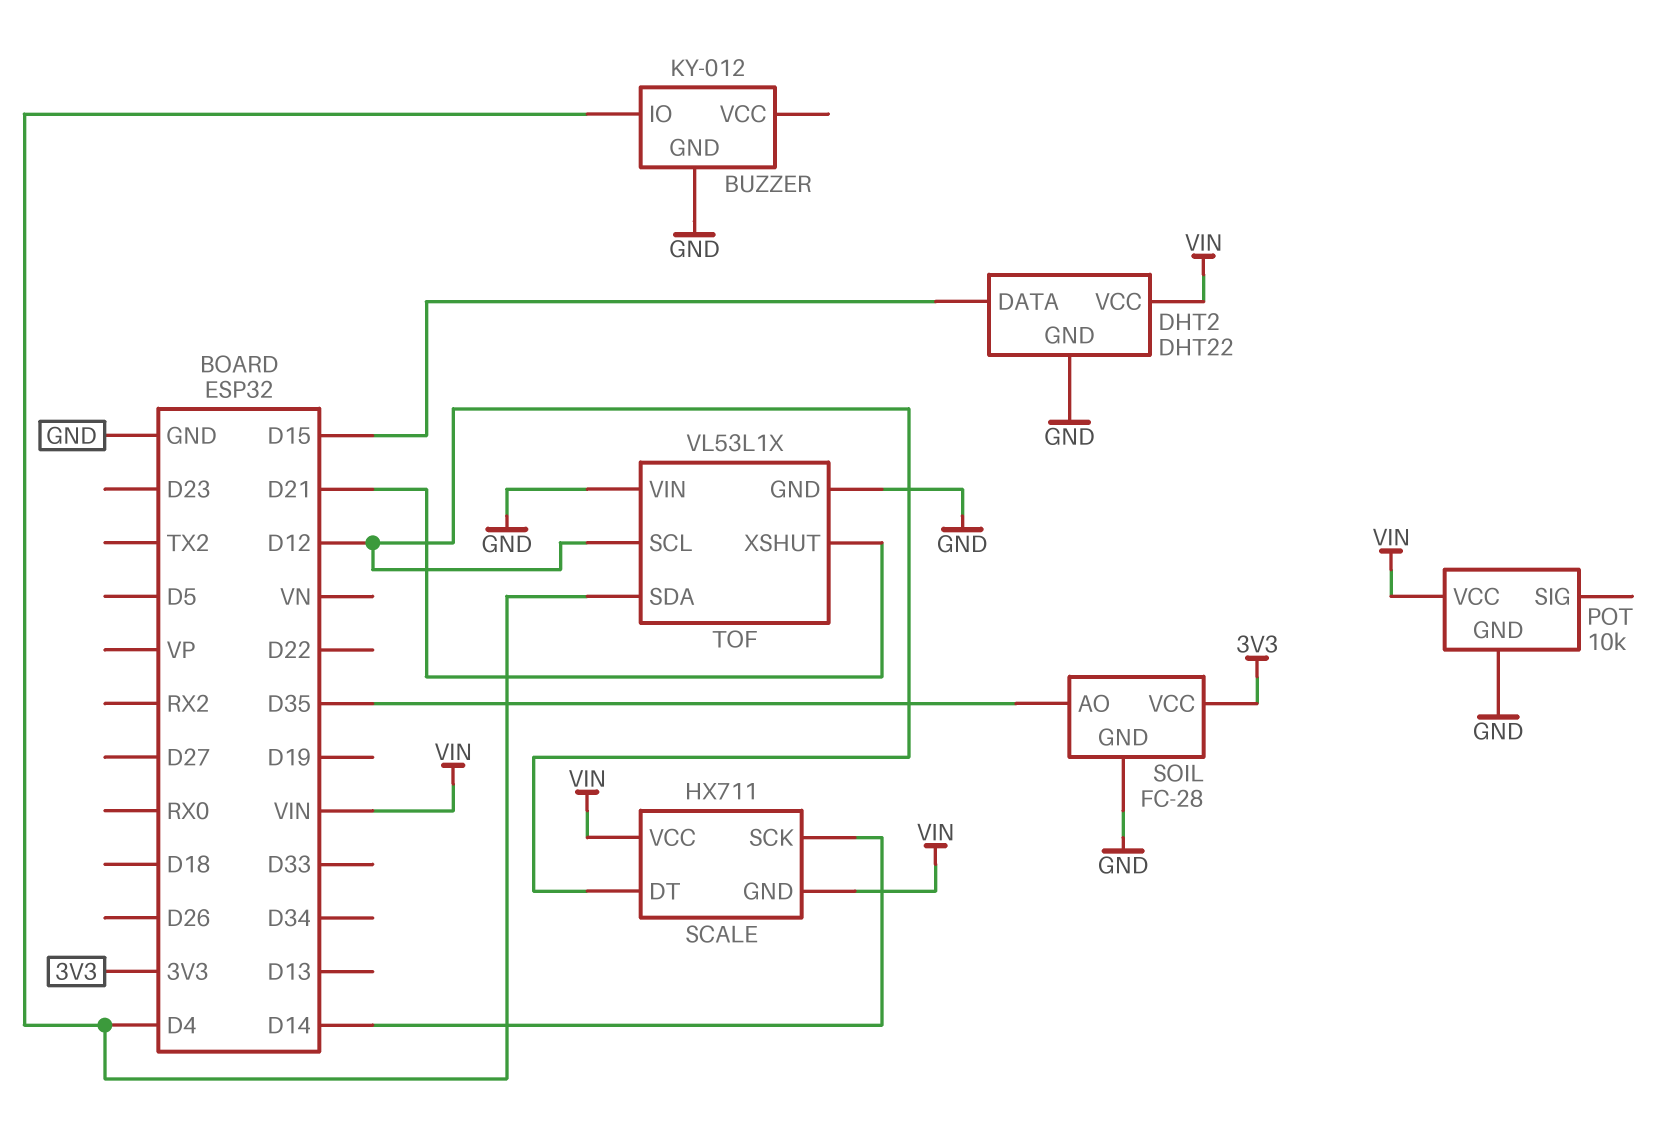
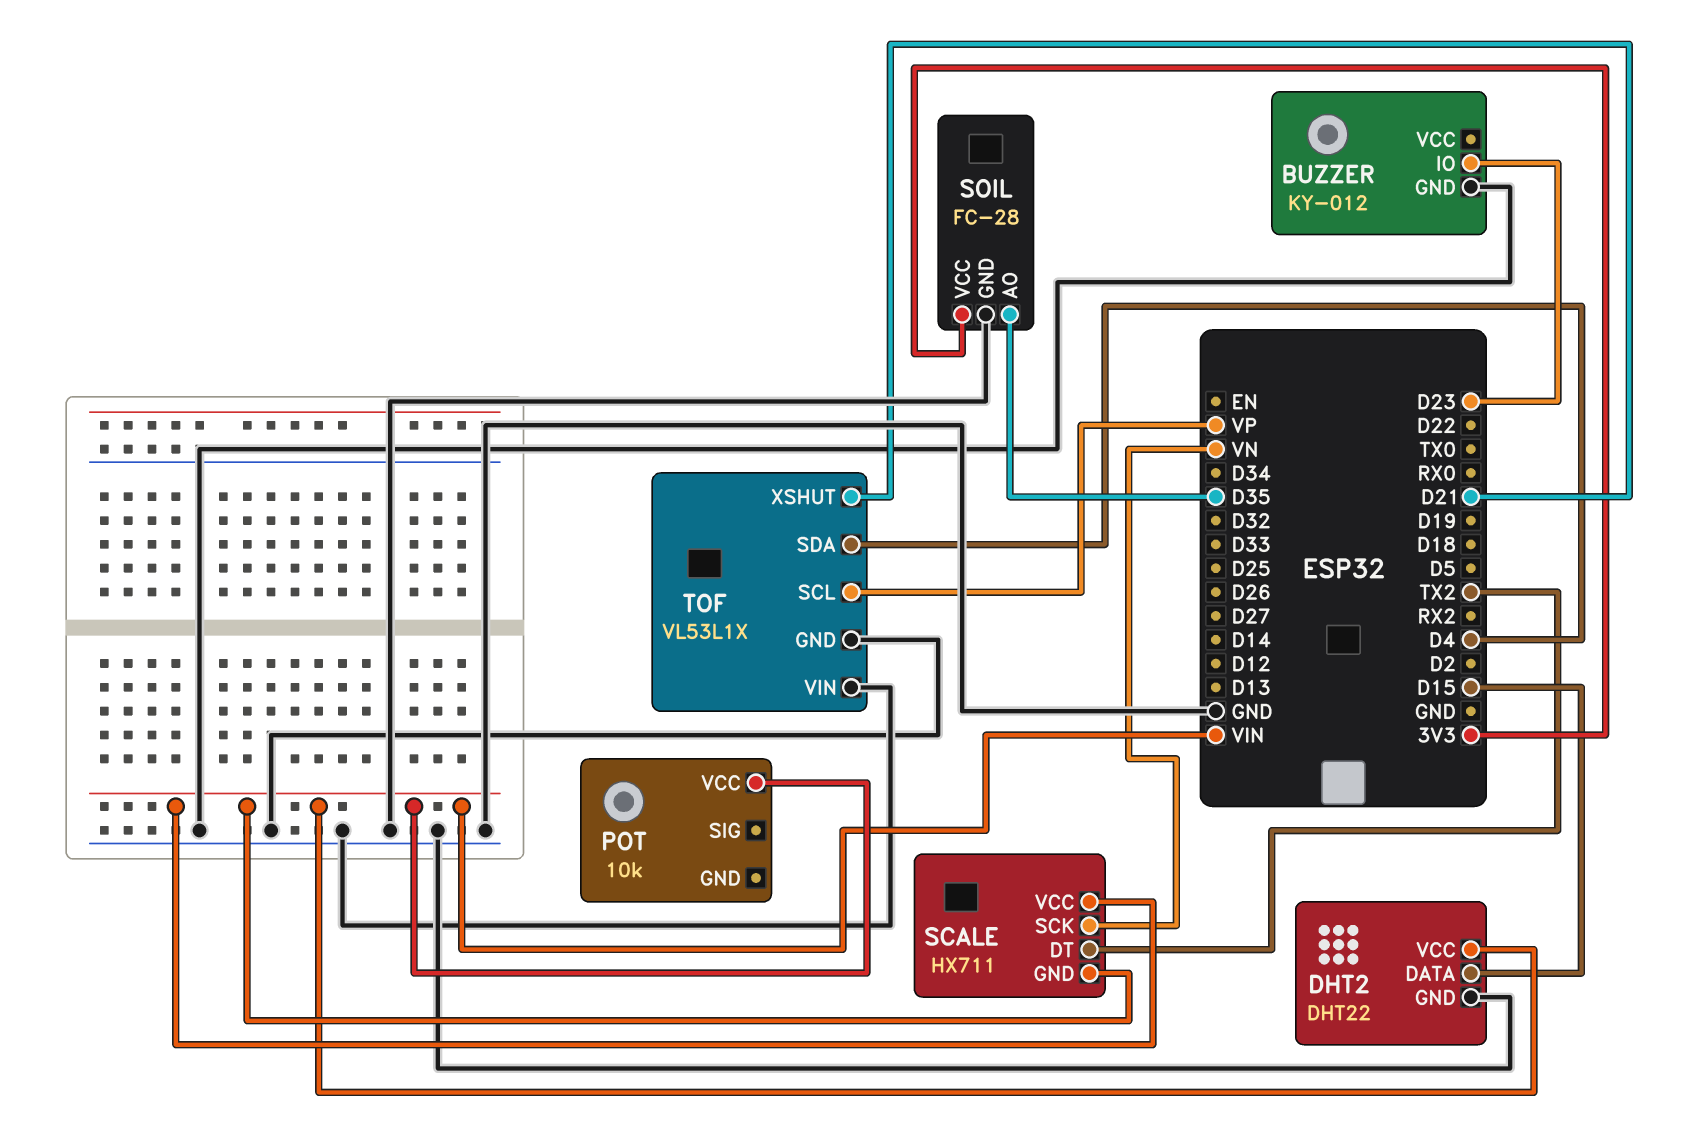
BUZZER pin IO: D4 -> D23
POT pin GND: GND -> none
SCALE pin DT: D12 -> TX2
SCALE pin SCK: D14 -> VN
TOF pin SCL: D12 -> VP

